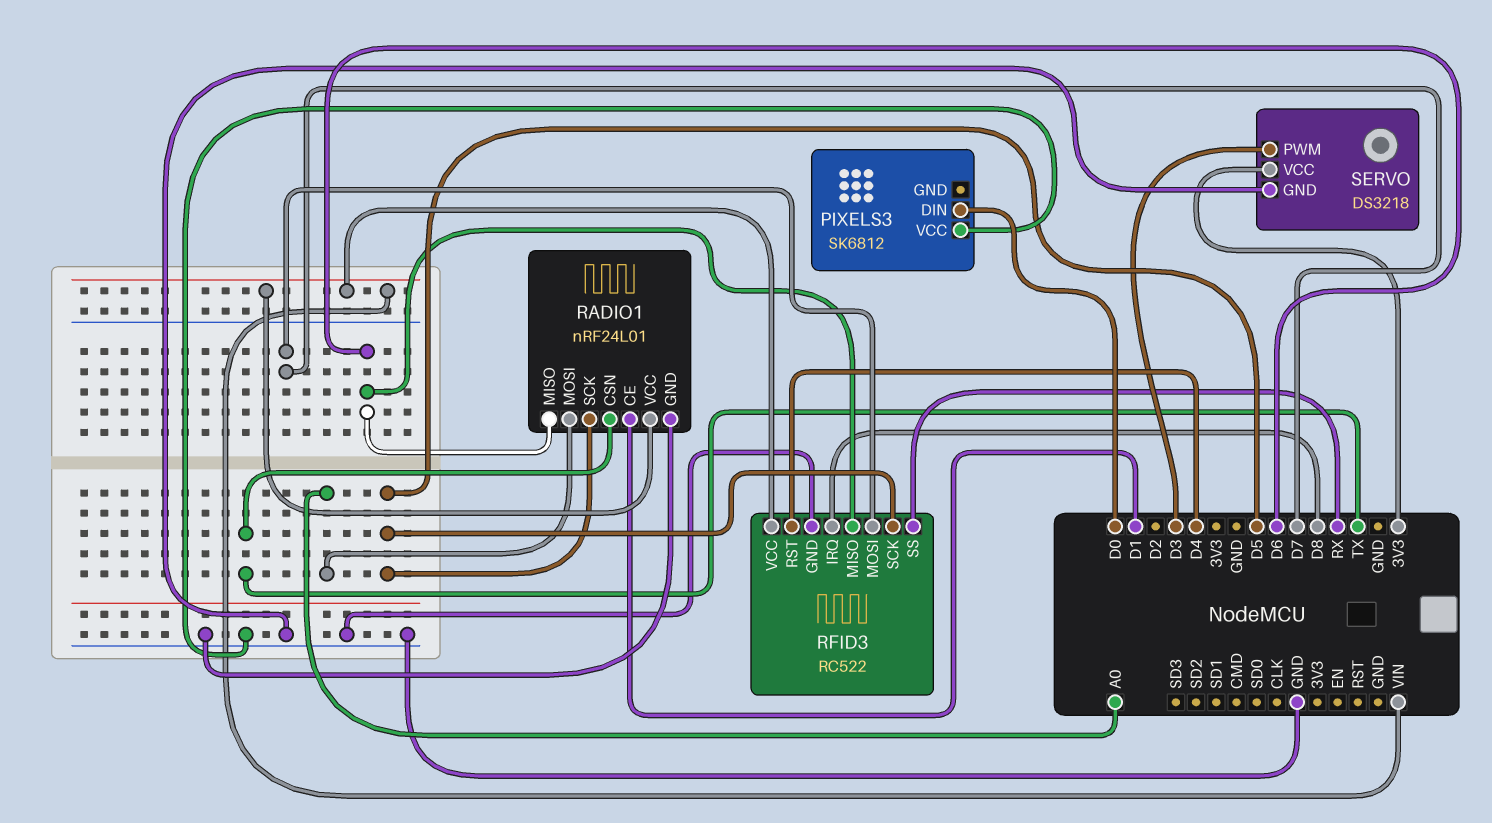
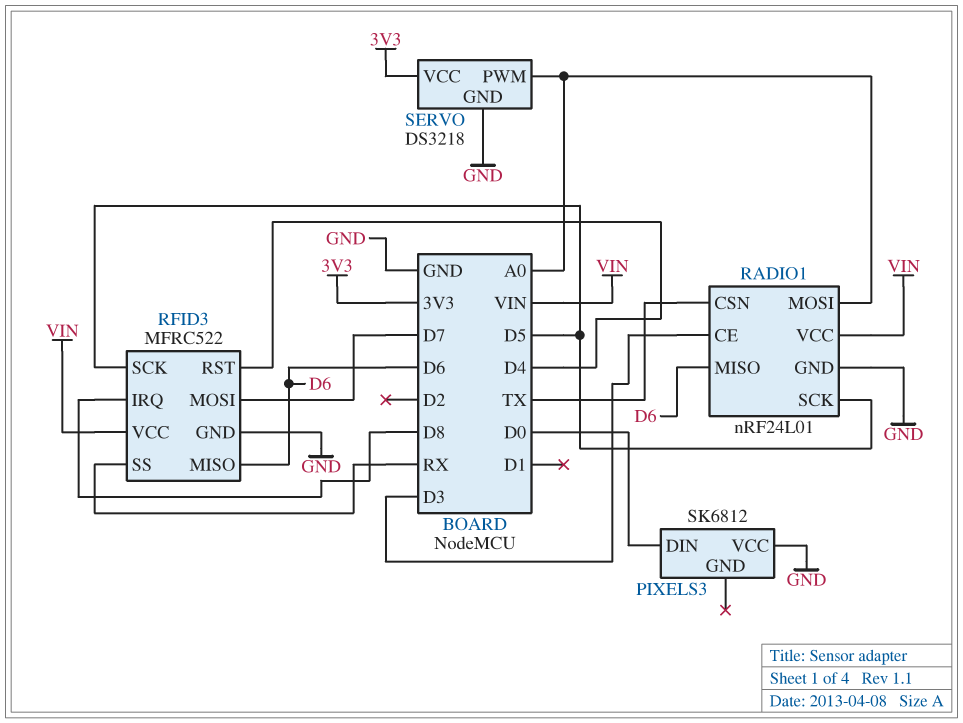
RADIO1 pin CE: D1 -> D3
RFID3: RC522 -> MFRC522
SERVO pin PWM: D3 -> A0

